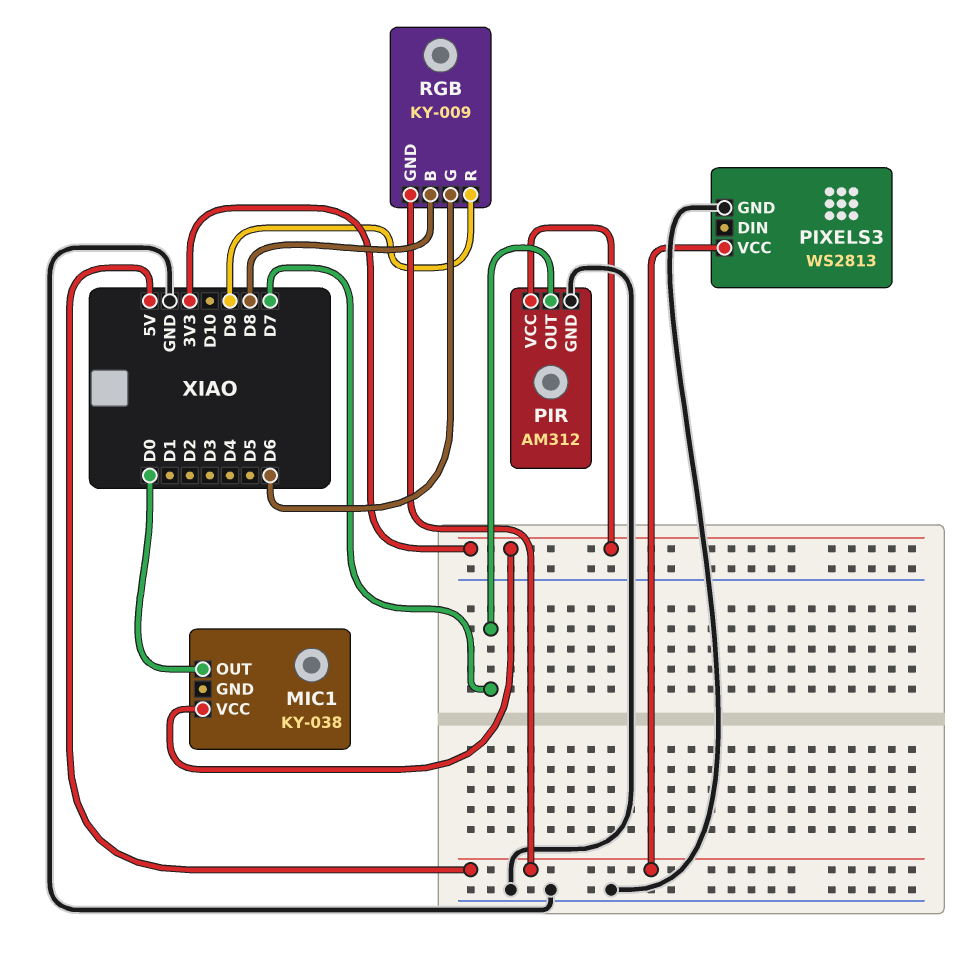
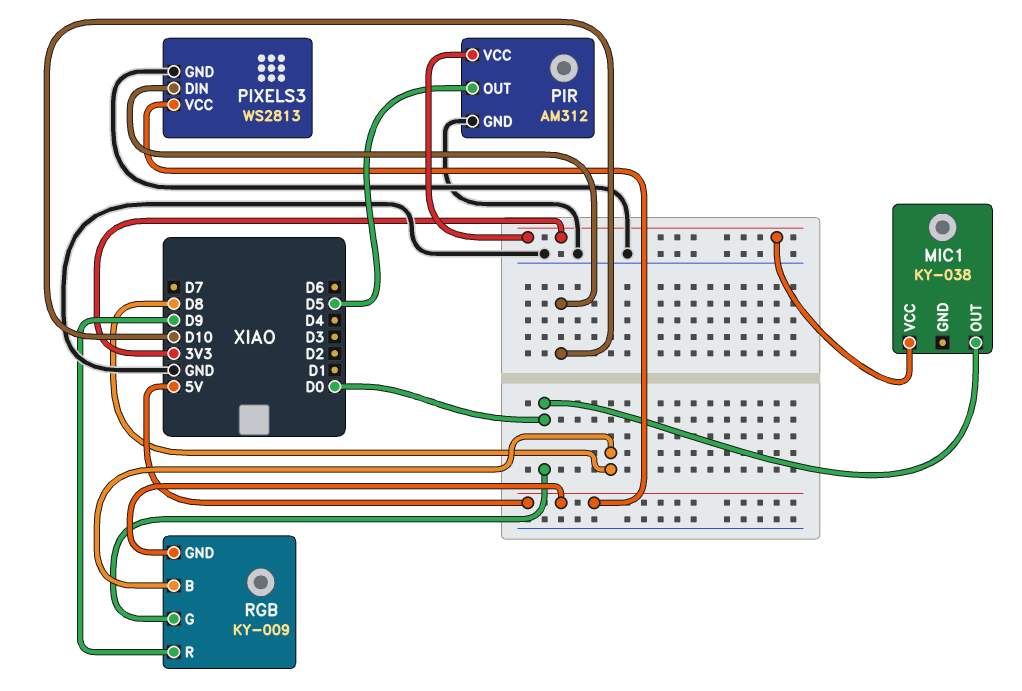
PIR pin OUT: D7 -> D5
PIXELS3 pin DIN: none -> D10
RGB pin G: D6 -> D0

